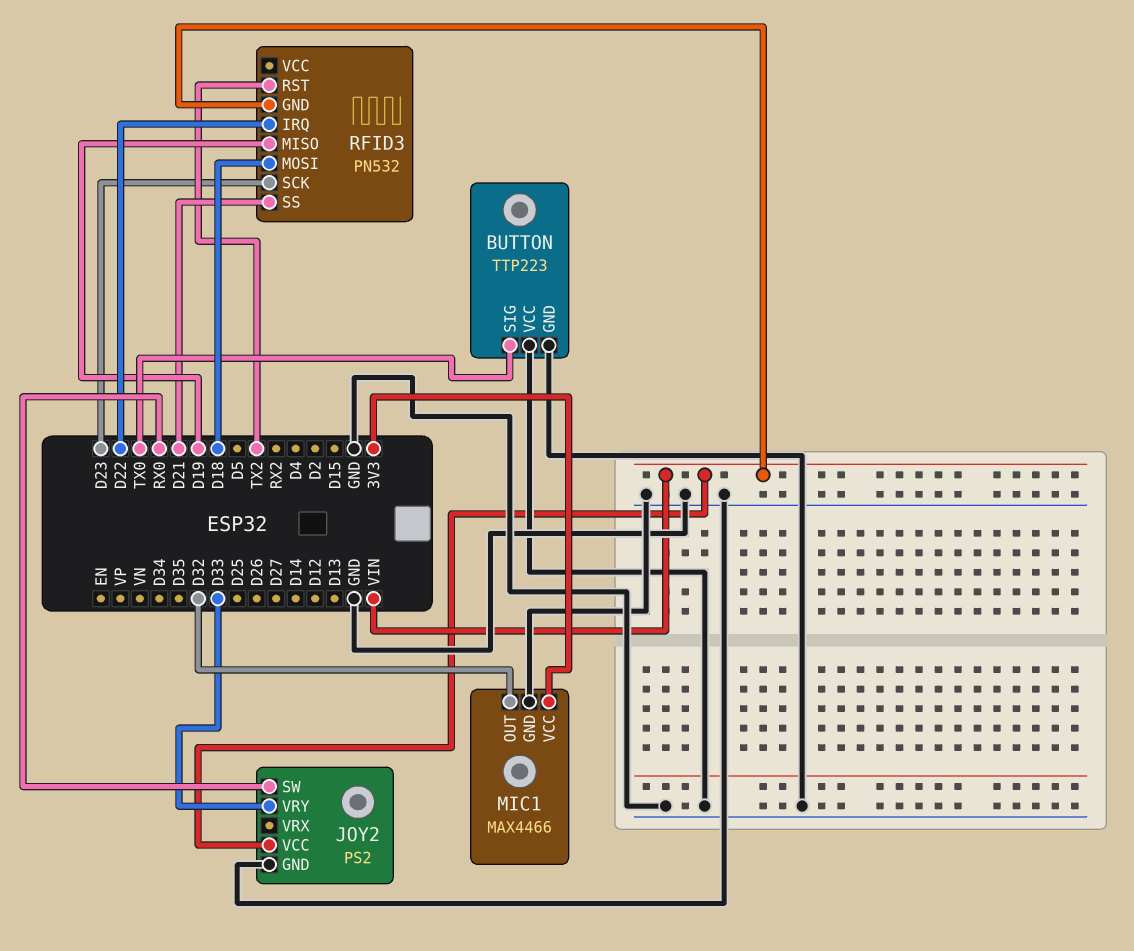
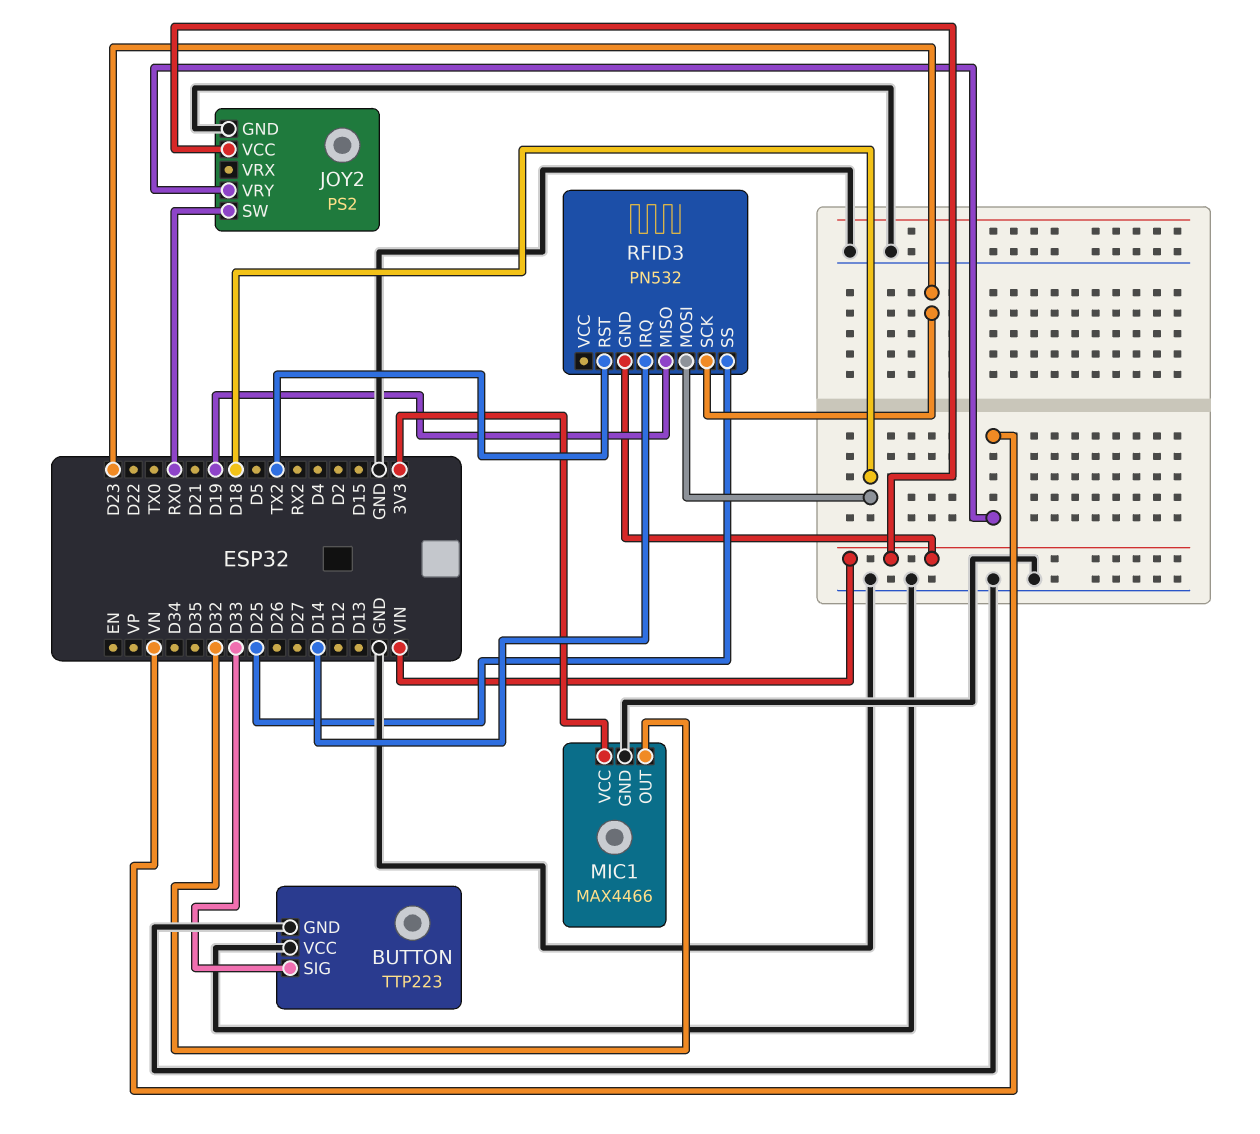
BUTTON pin SIG: TX0 -> D33
JOY2 pin VRY: D33 -> VN
RFID3 pin IRQ: D22 -> D14
RFID3 pin SS: D21 -> D25

